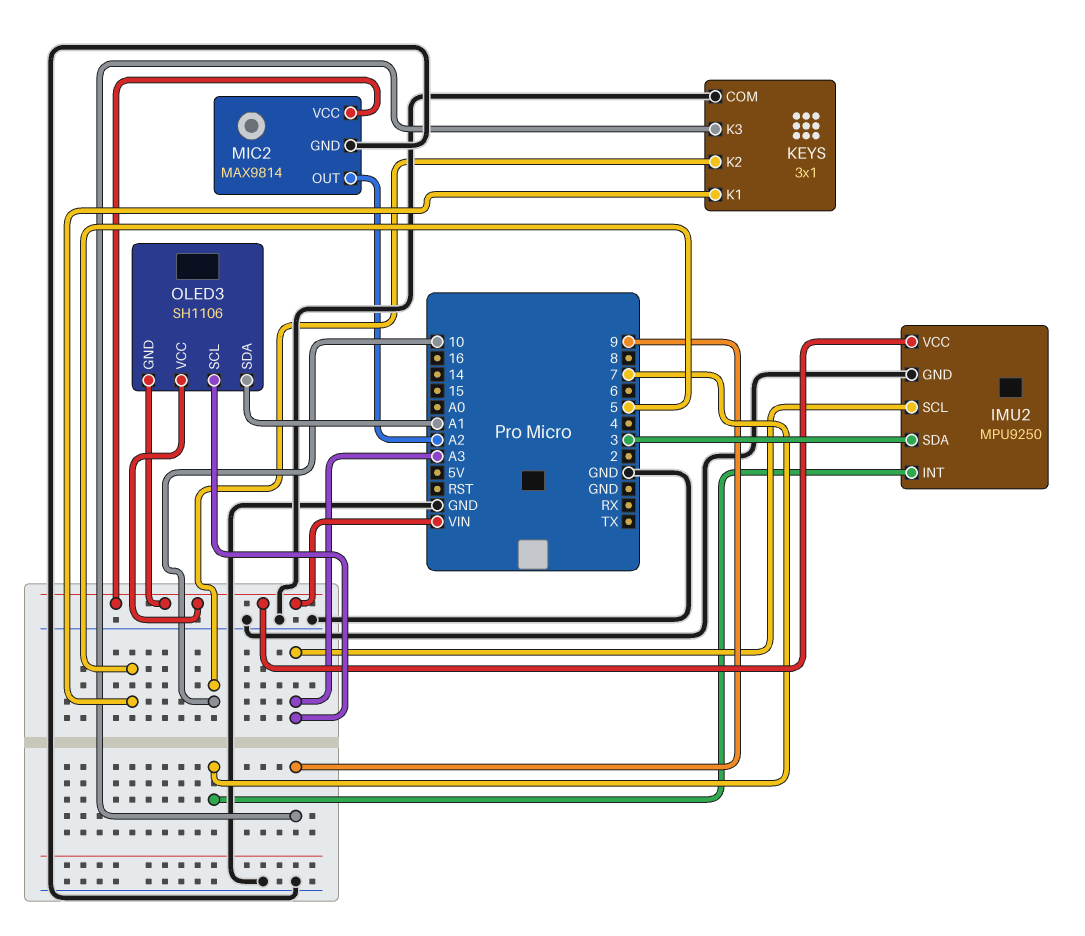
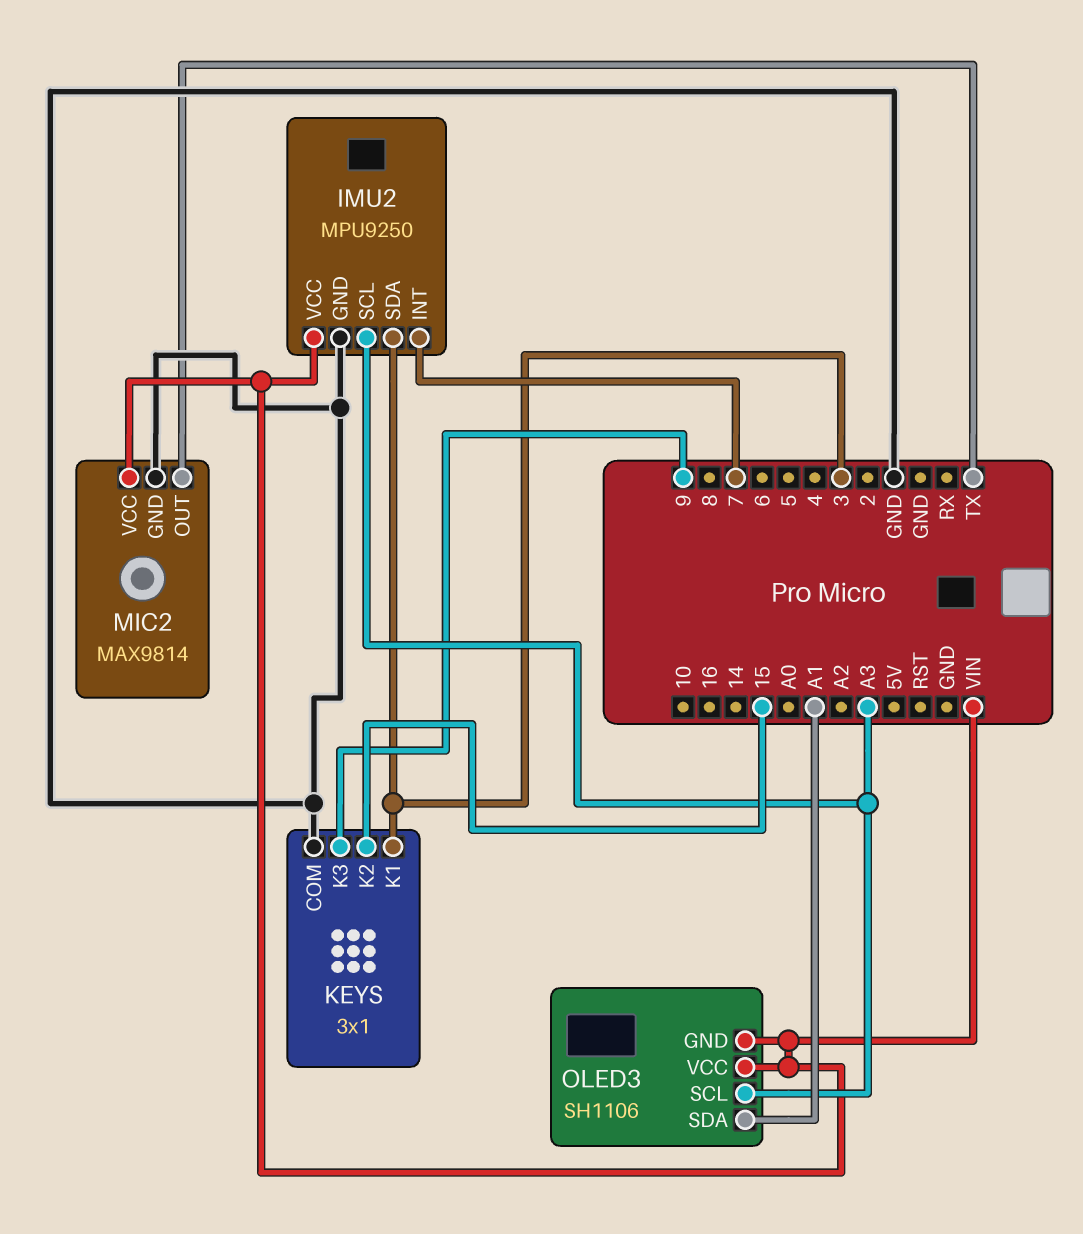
KEYS pin K1: 5 -> 3
KEYS pin K2: 10 -> 15
MIC2 pin OUT: A2 -> TX

